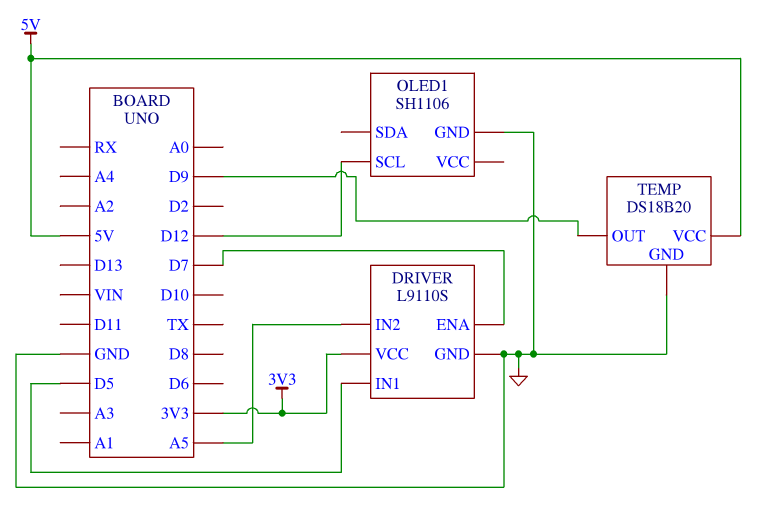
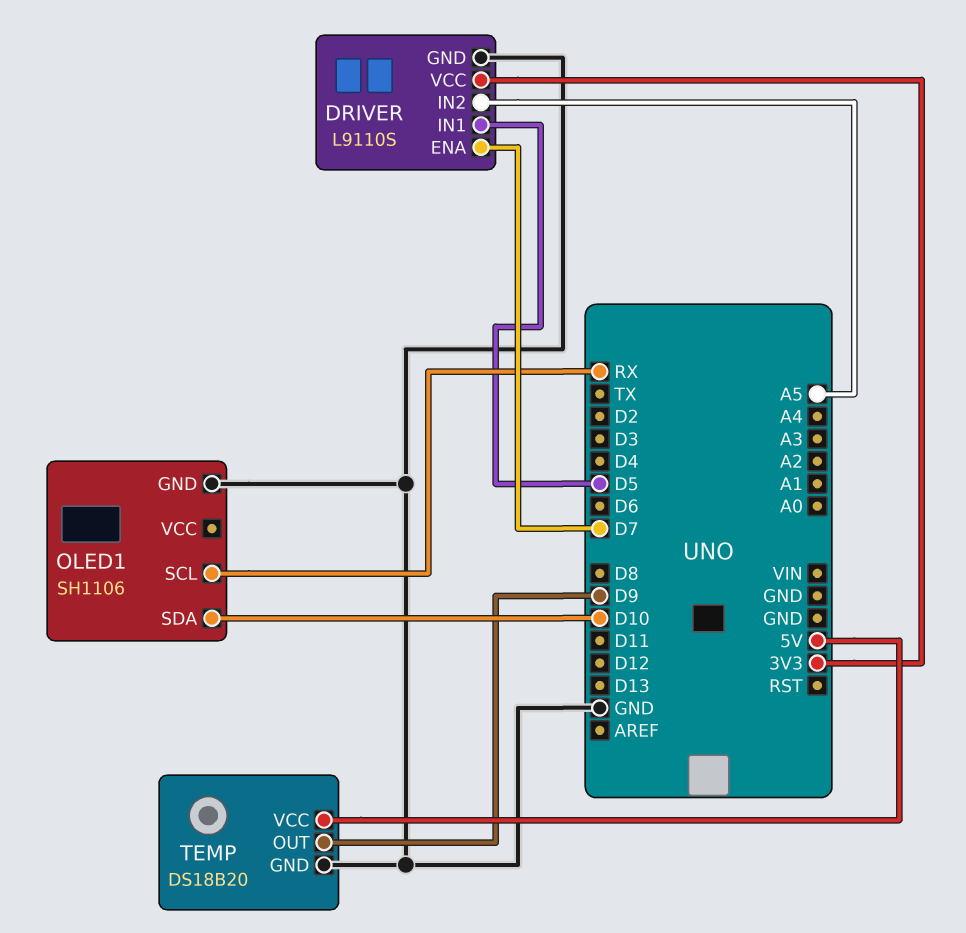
OLED1 pin SCL: D12 -> RX
OLED1 pin SDA: none -> D10

